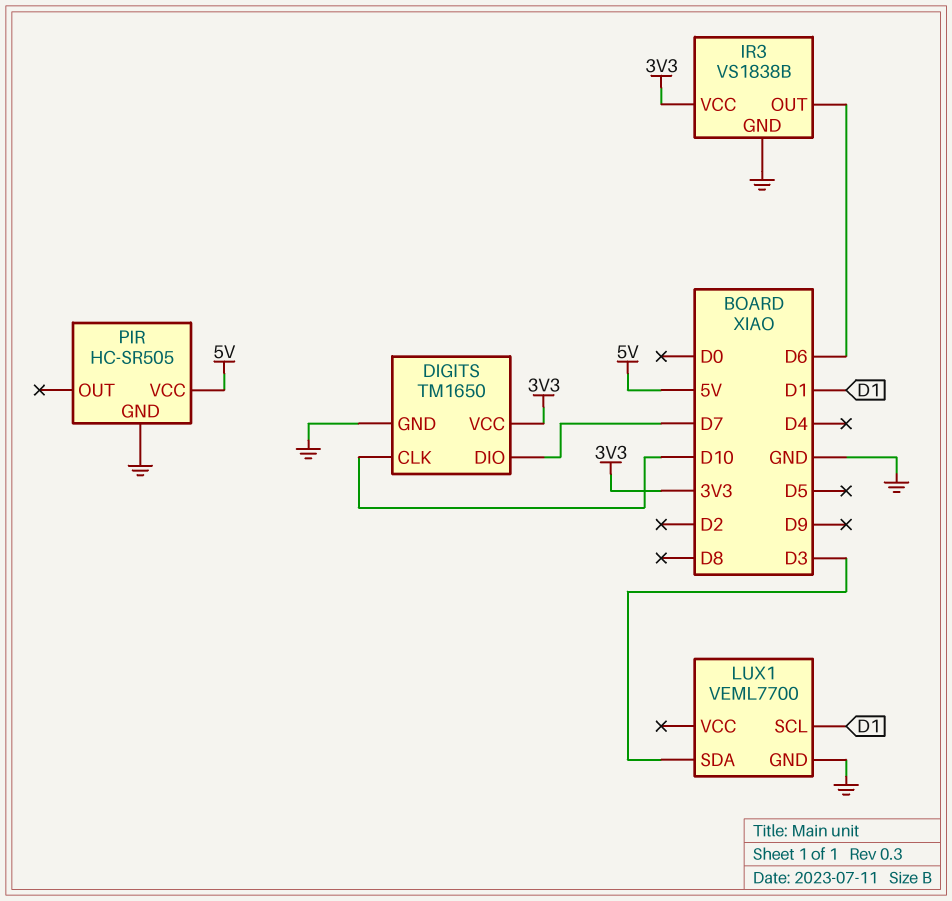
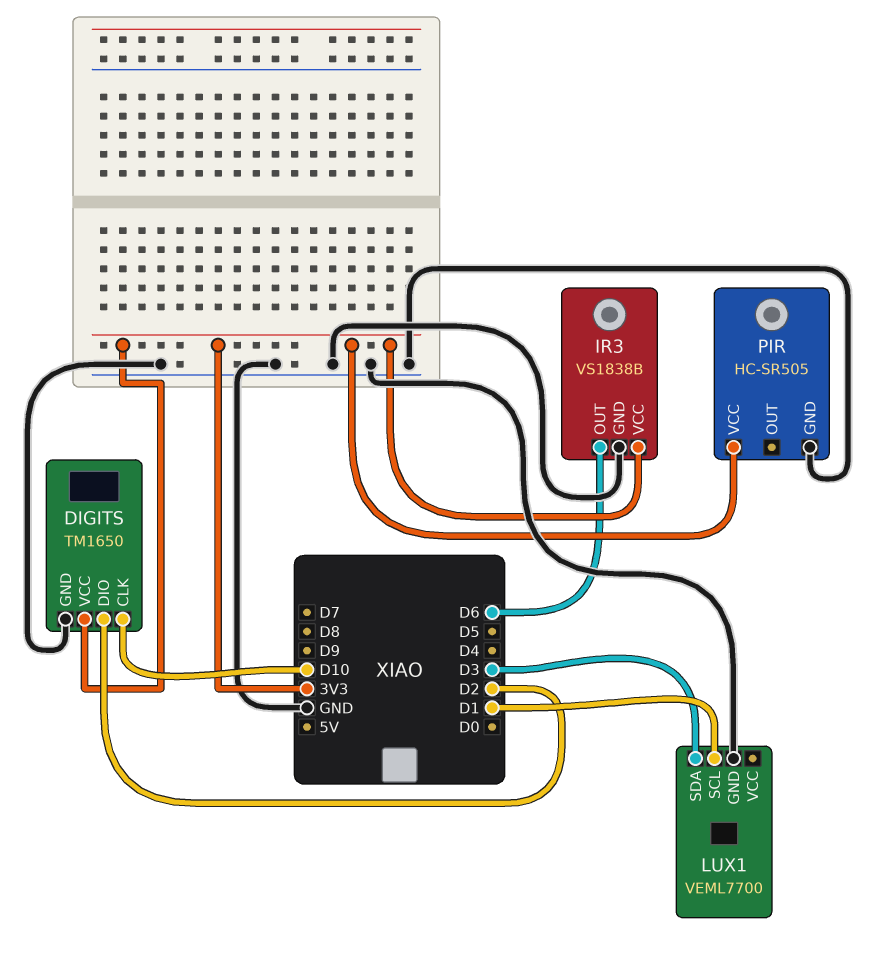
DIGITS pin DIO: D7 -> D2
PIR pin VCC: 5V -> 3V3

